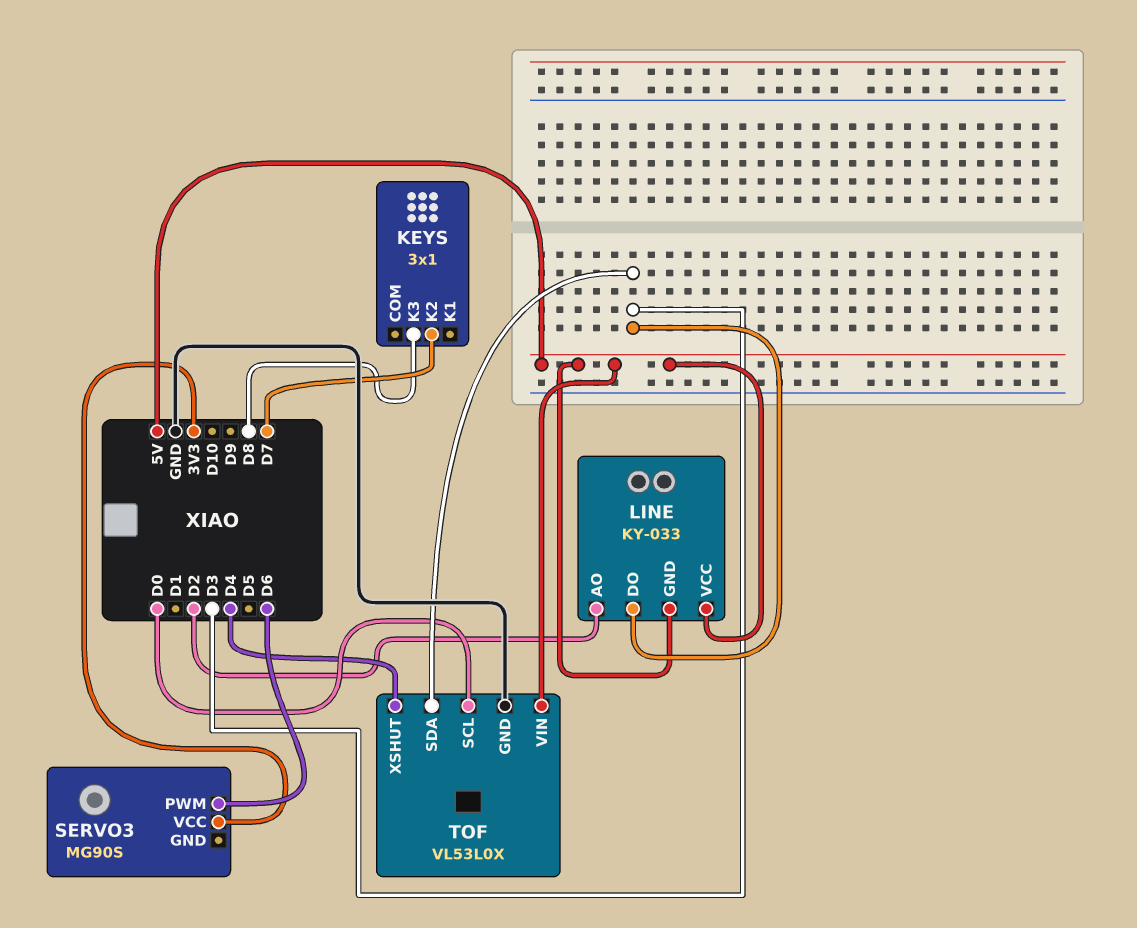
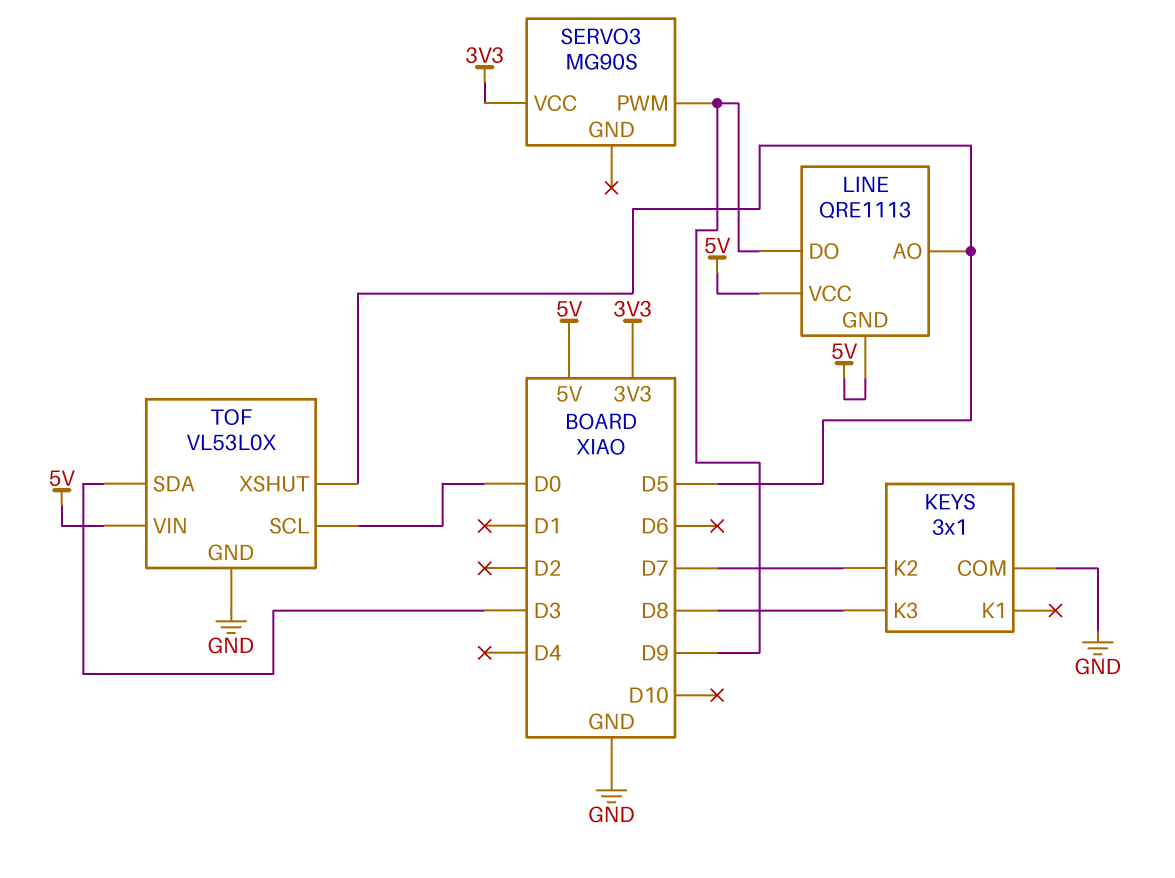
KEYS pin COM: none -> GND
LINE: KY-033 -> QRE1113
LINE pin AO: D2 -> D5
LINE pin DO: D3 -> D9
SERVO3 pin PWM: D6 -> D9
TOF pin XSHUT: D4 -> D5

